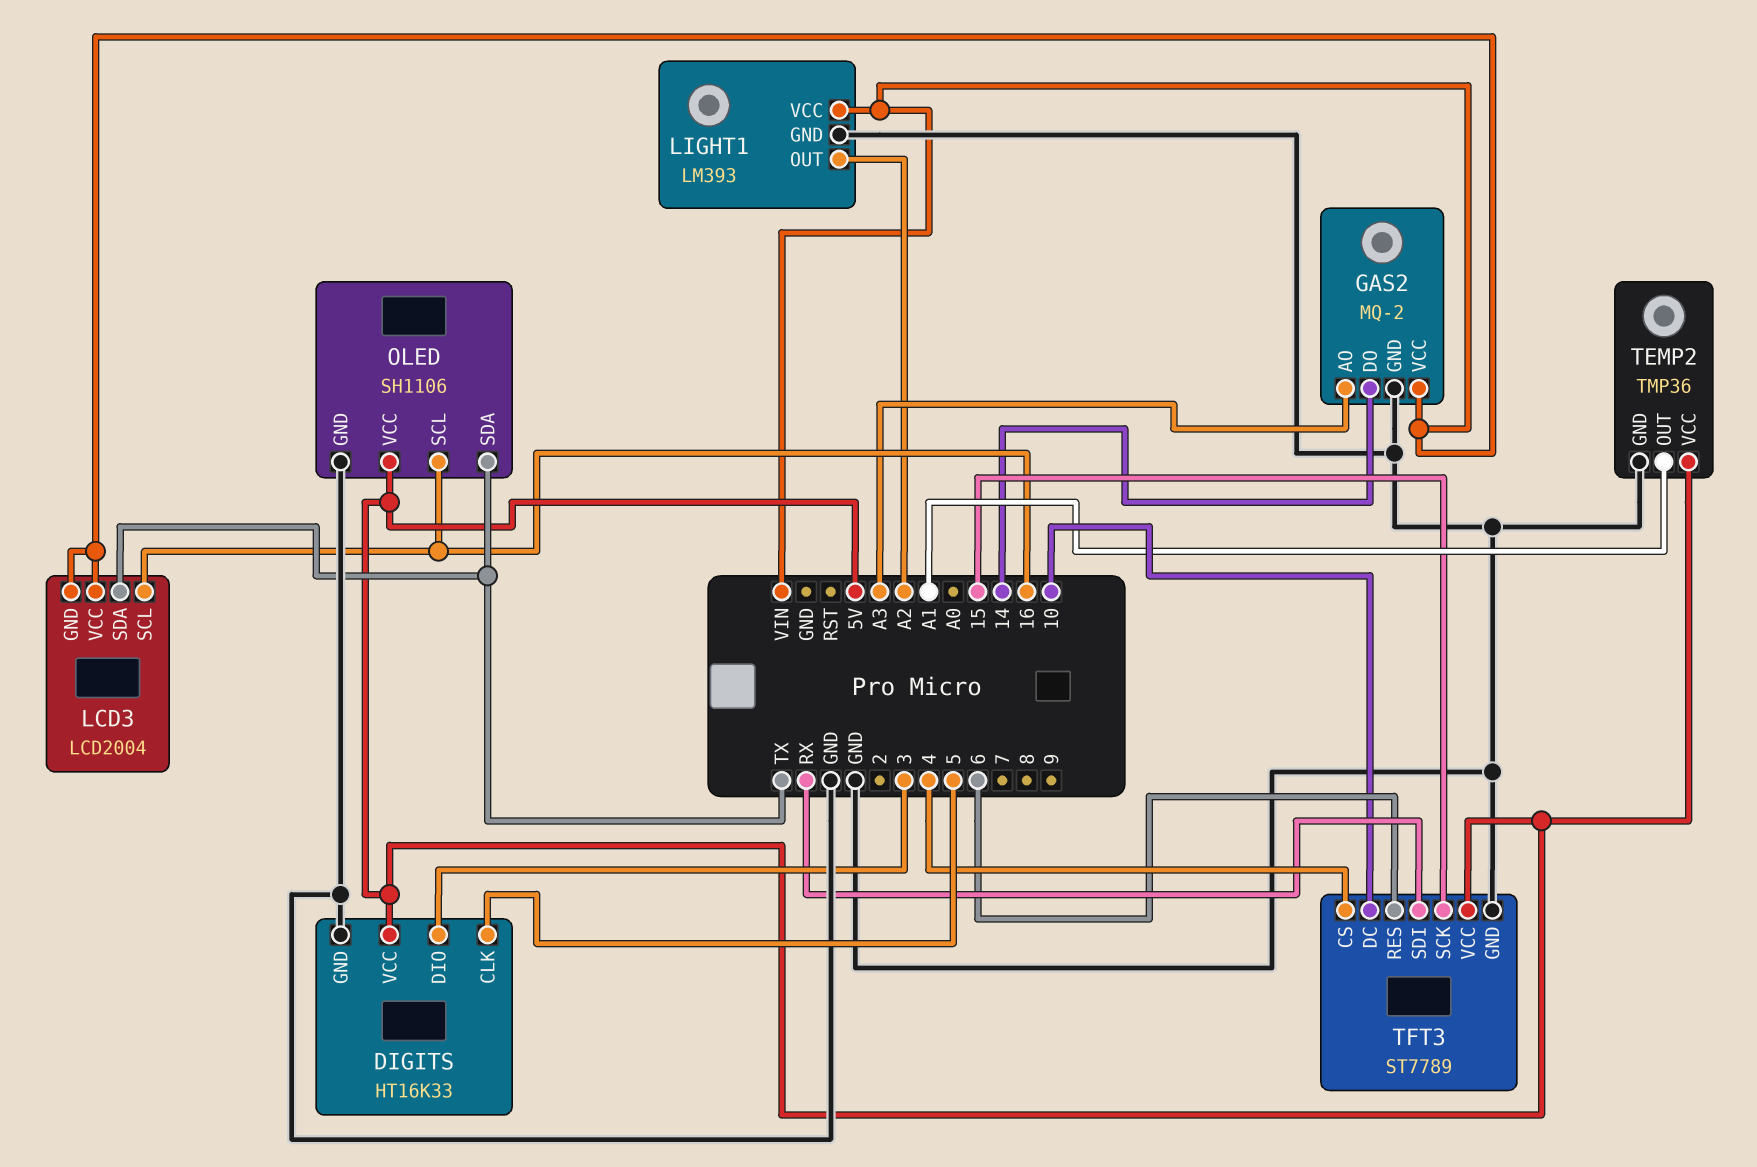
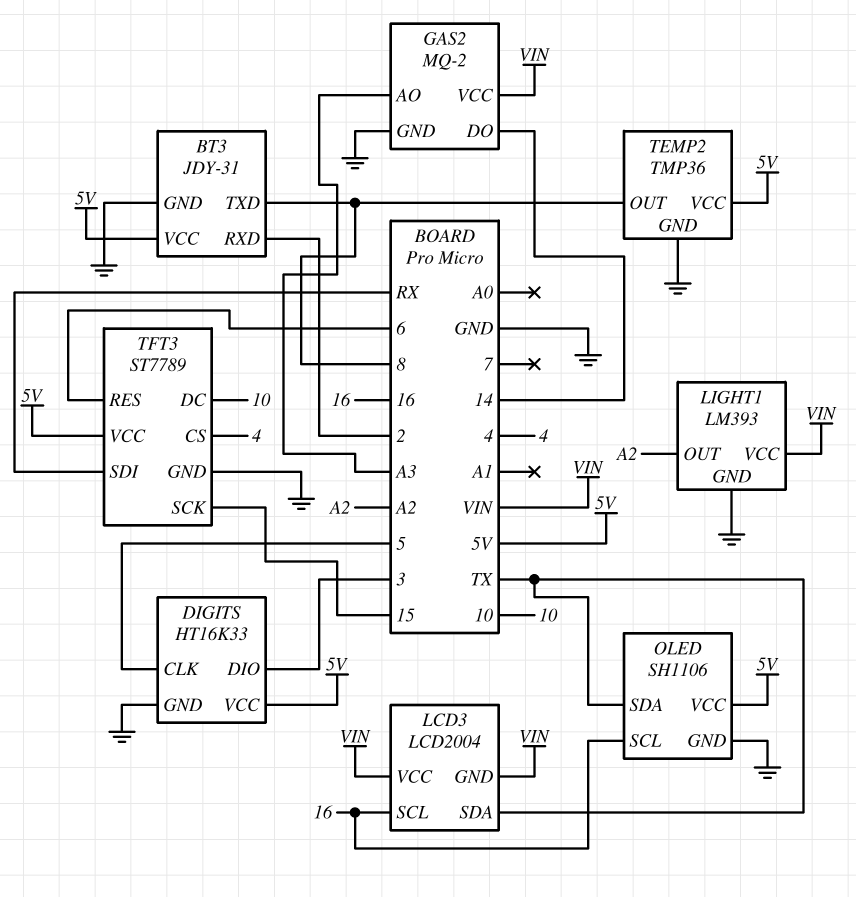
BT3: none -> JDY-31
BT3 pin GND: none -> GND
BT3 pin RXD: none -> 2
BT3 pin TXD: none -> 8
BT3 pin VCC: none -> 5V
TEMP2 pin OUT: A1 -> 8

